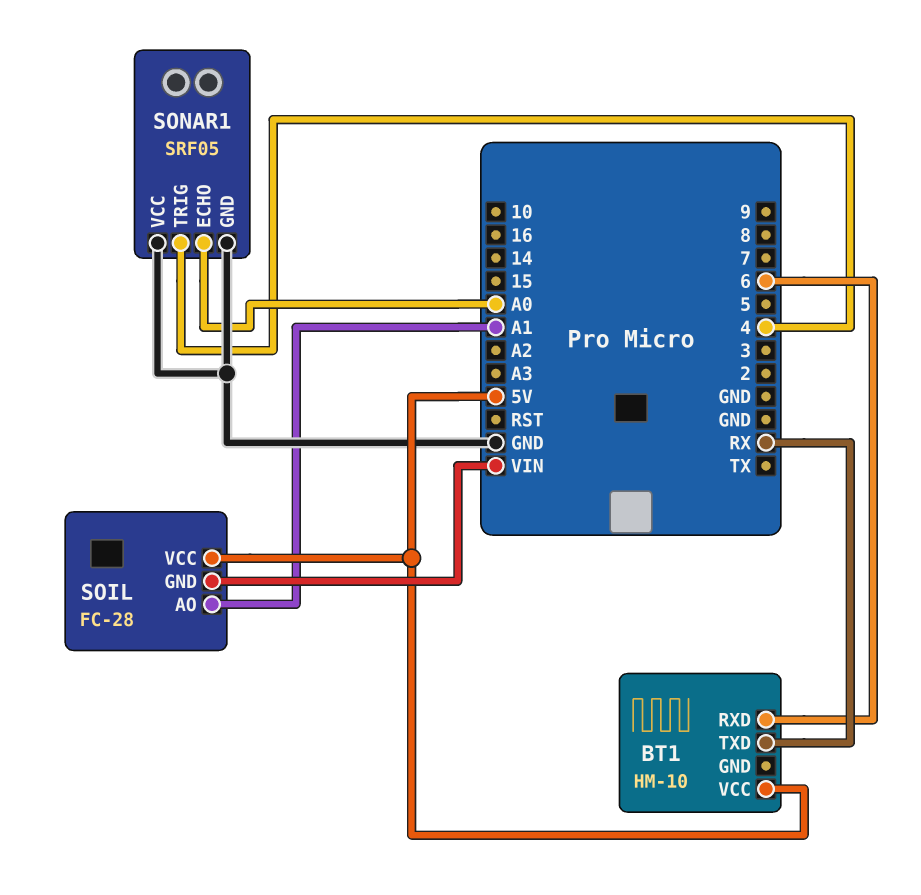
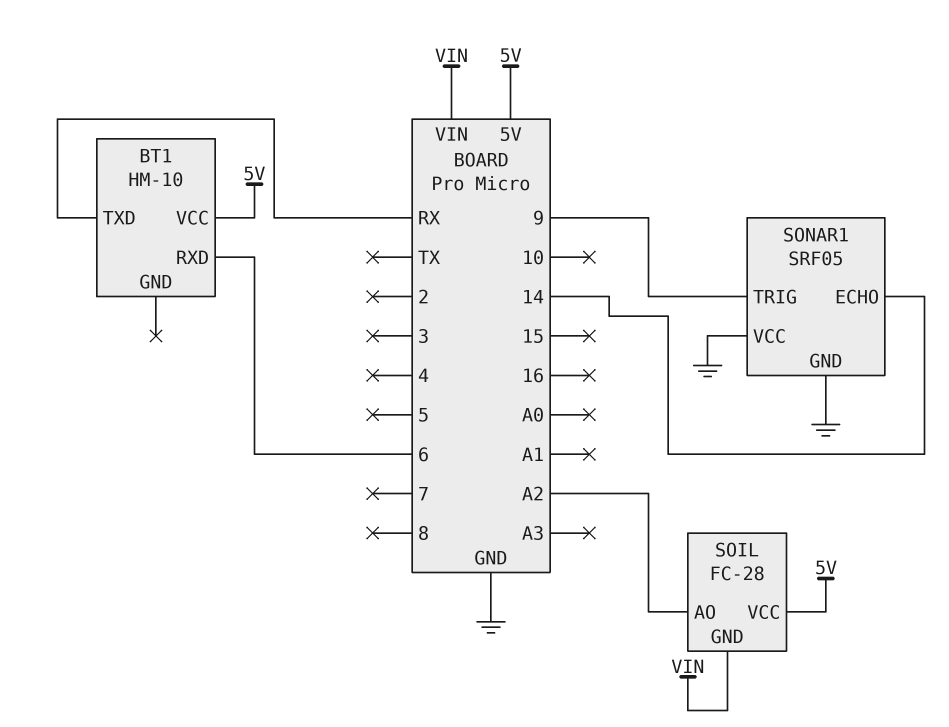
SOIL pin AO: A1 -> A2
SONAR1 pin ECHO: A0 -> 14
SONAR1 pin TRIG: 4 -> 9

